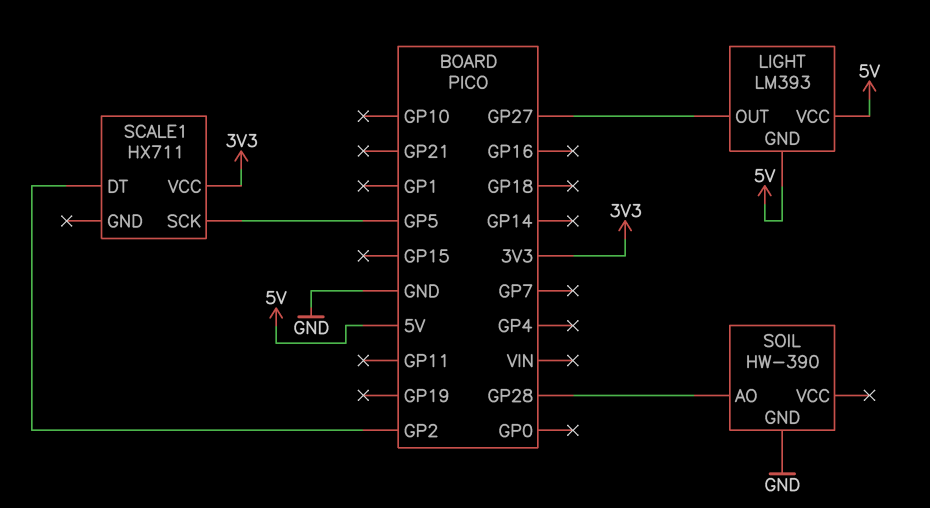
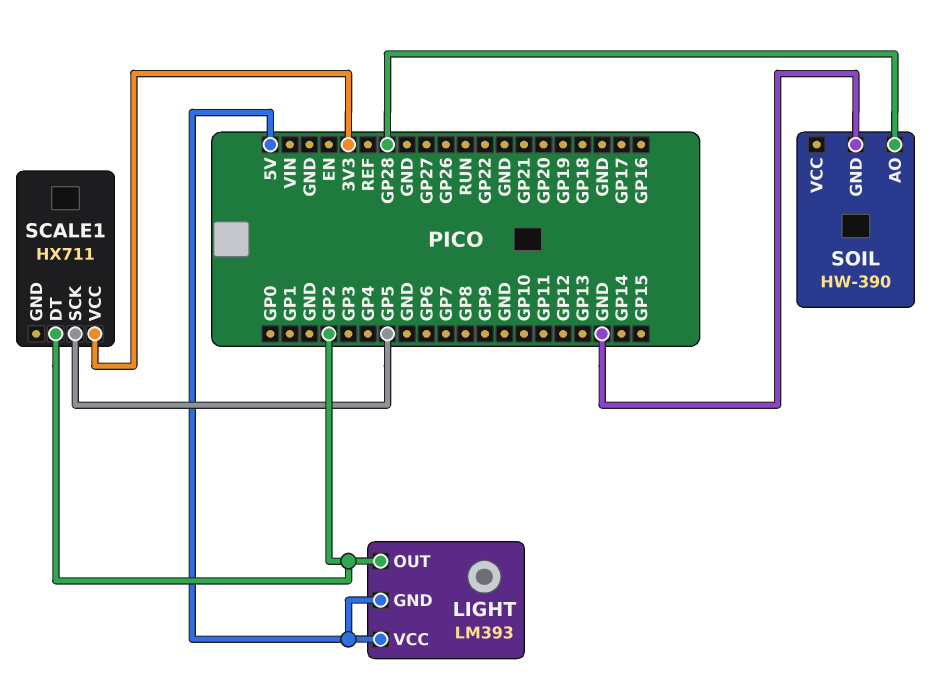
LIGHT pin OUT: GP27 -> GP2

